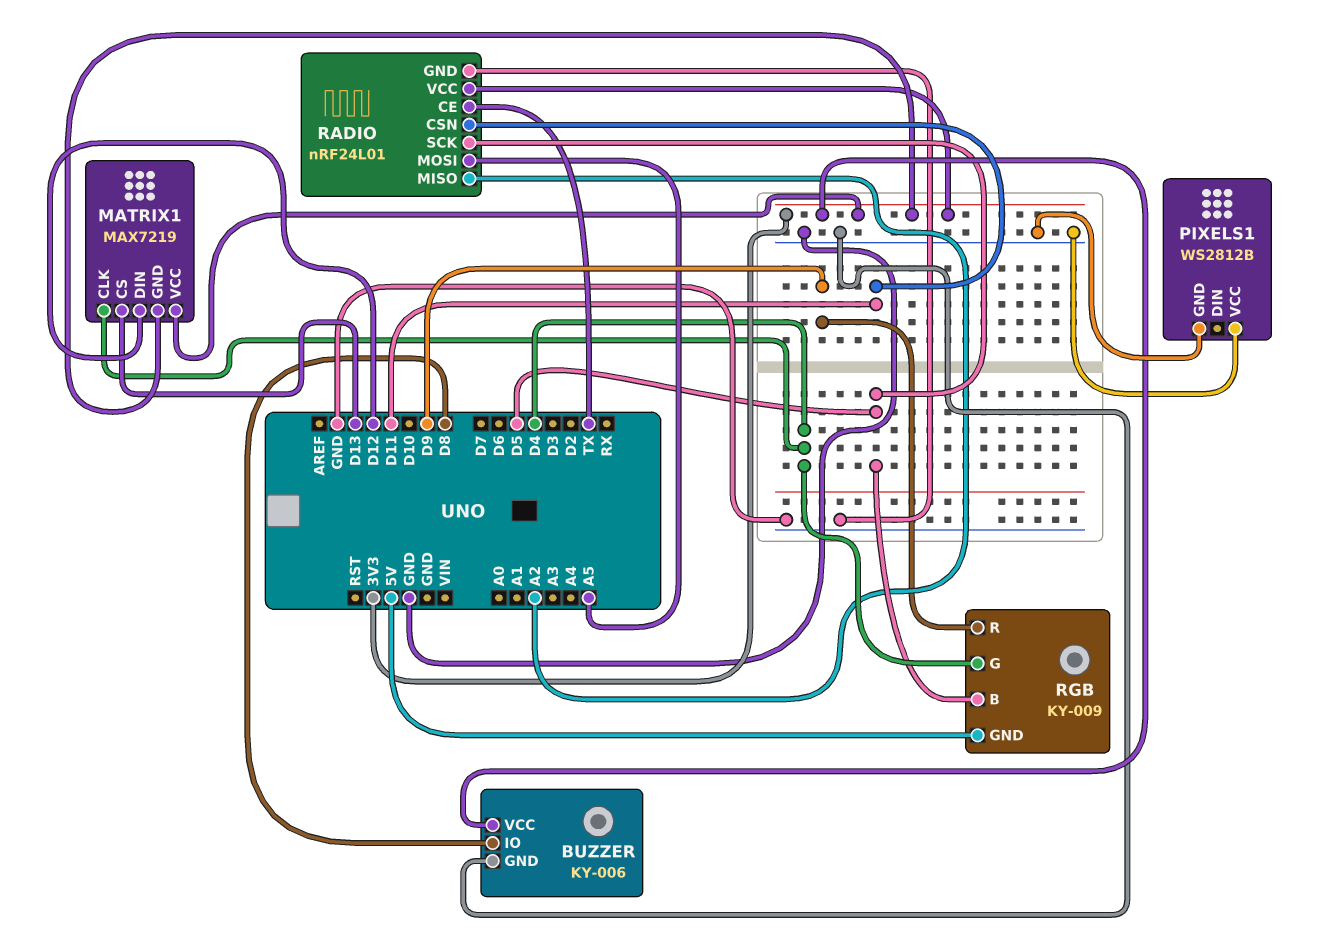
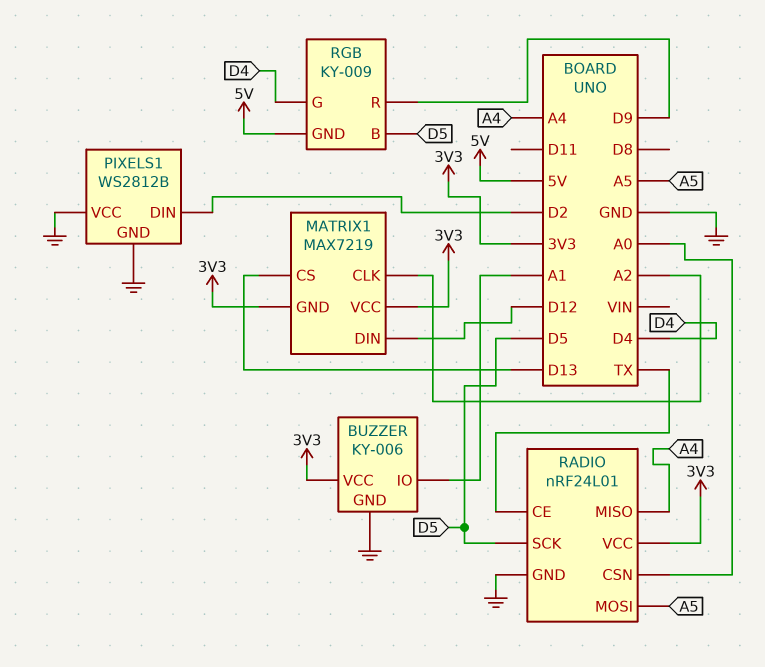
BUZZER pin IO: D8 -> A1
MATRIX1 pin CLK: D4 -> A2
PIXELS1 pin DIN: none -> D2
RADIO pin CSN: D11 -> A0
RADIO pin MISO: A2 -> A4

